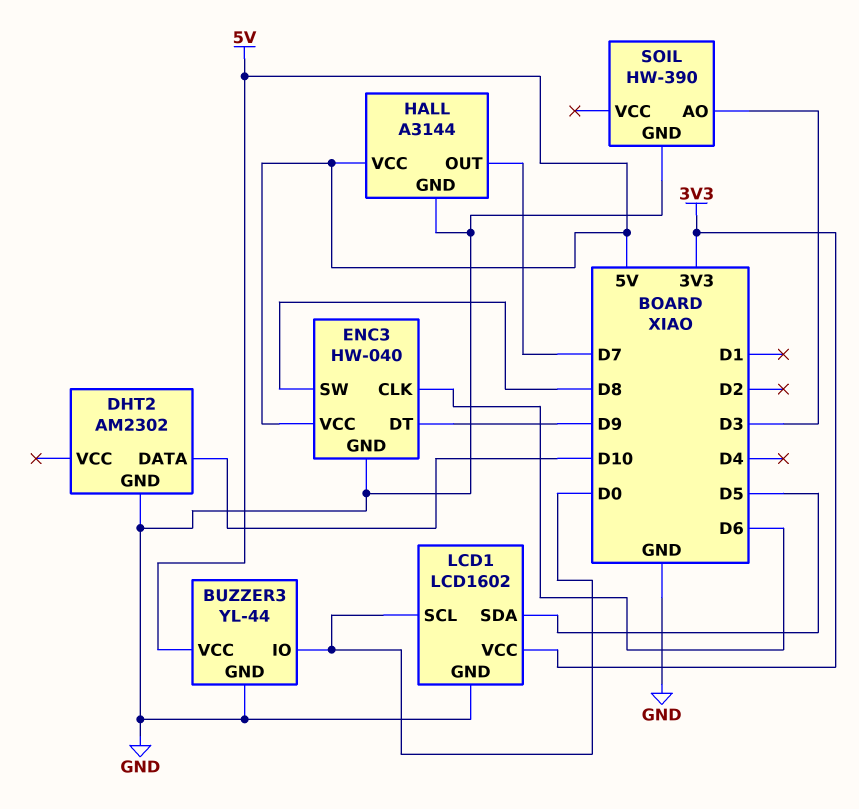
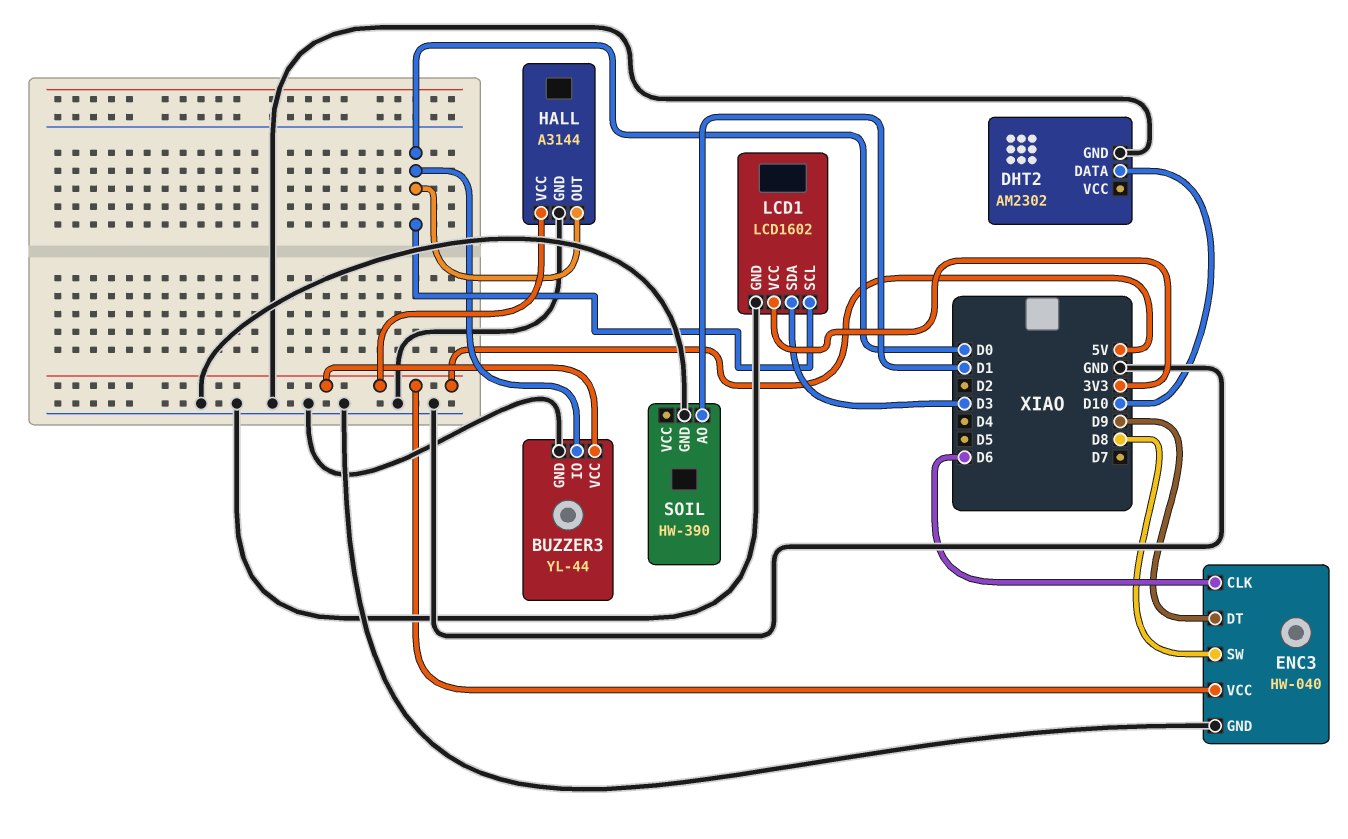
HALL pin OUT: D7 -> D0
LCD1 pin SDA: D5 -> D3
SOIL pin AO: D3 -> D1

